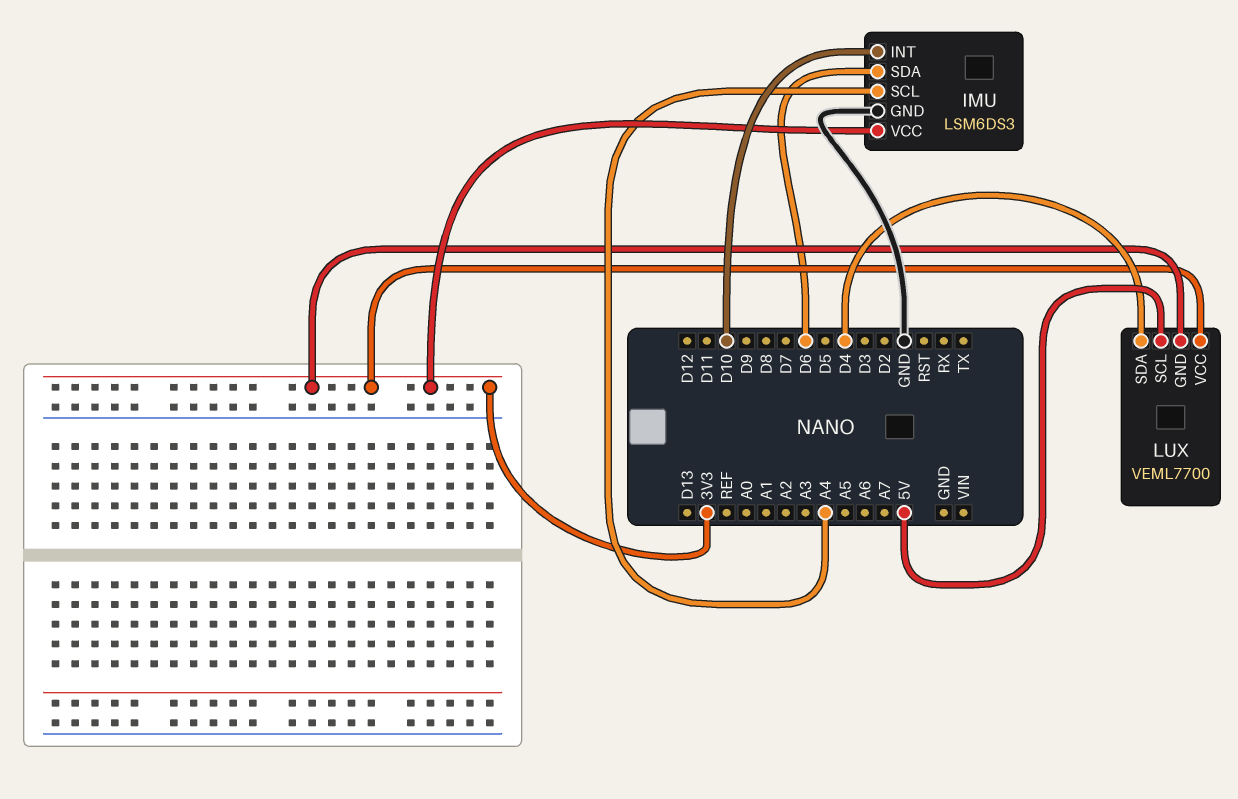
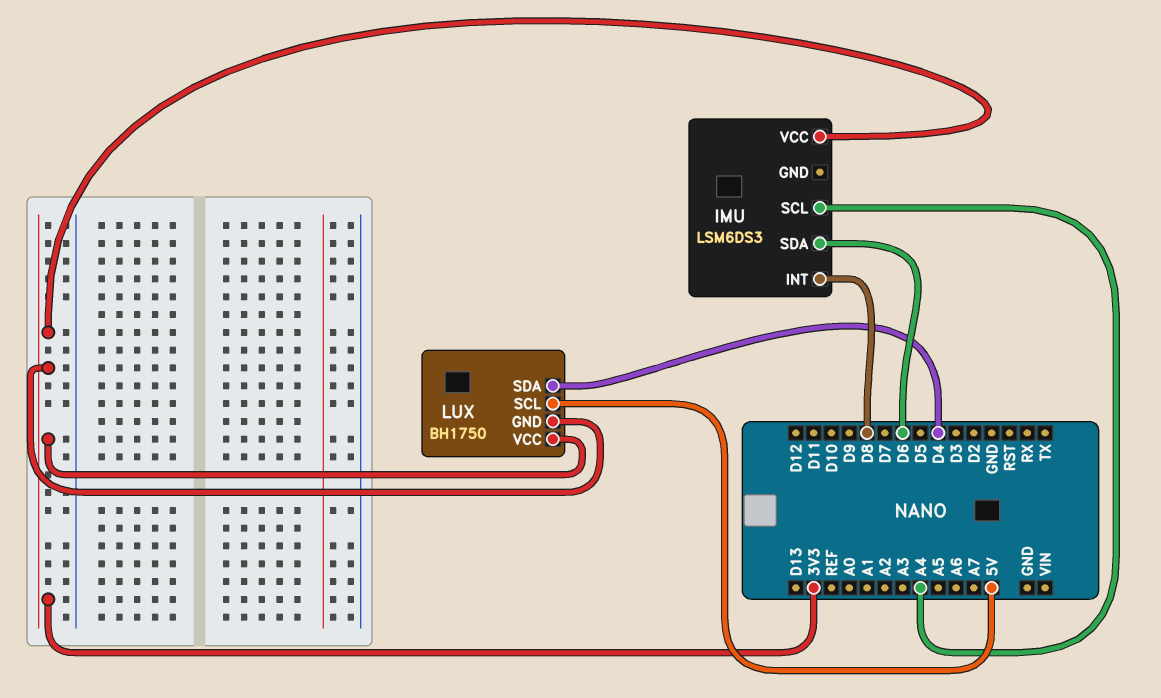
IMU pin GND: GND -> none
IMU pin INT: D10 -> D8
LUX: VEML7700 -> BH1750

